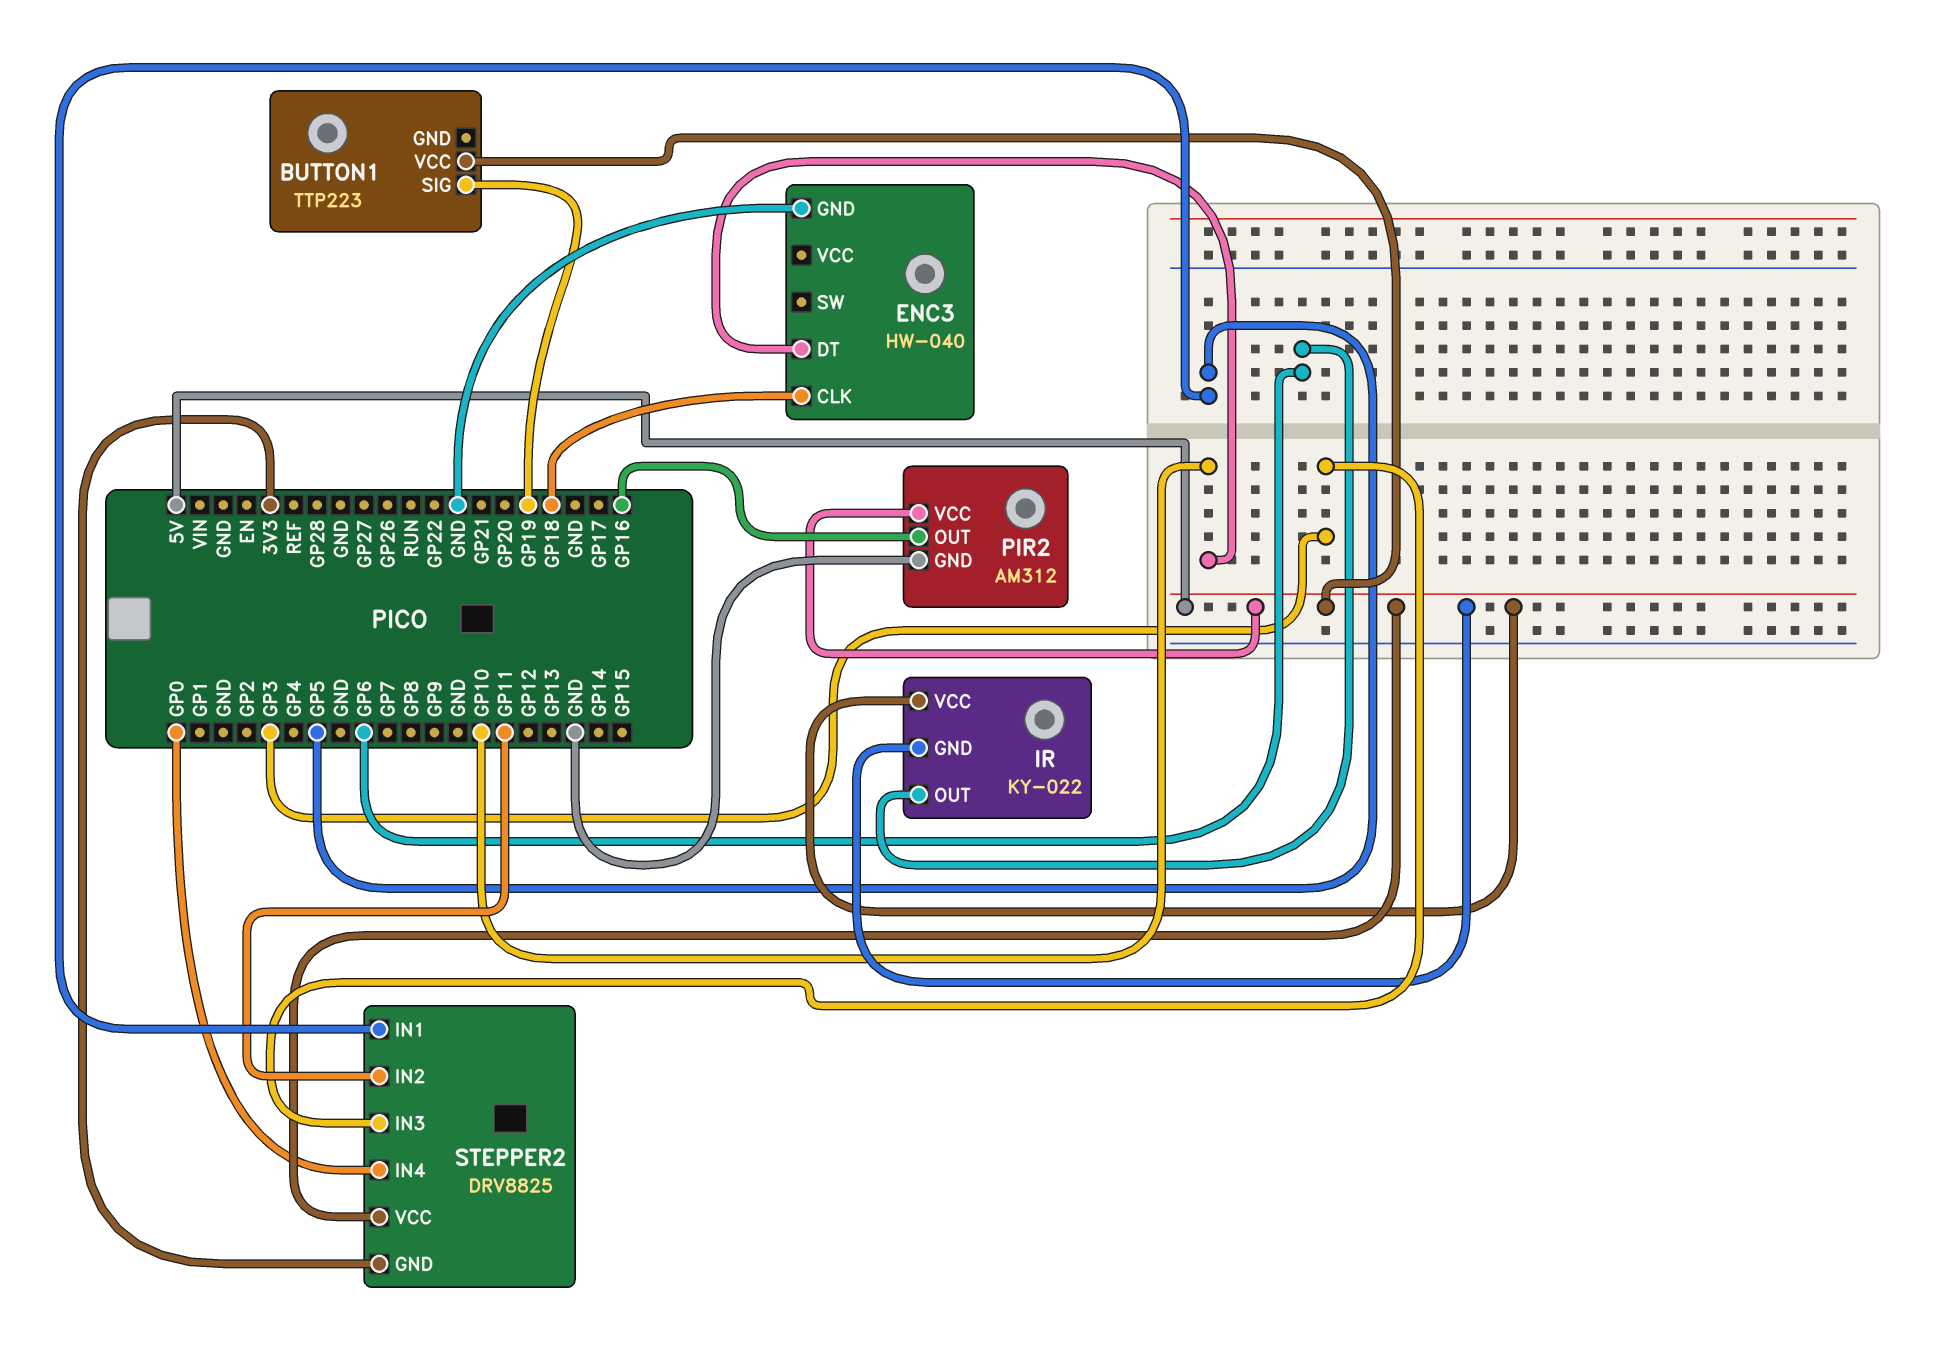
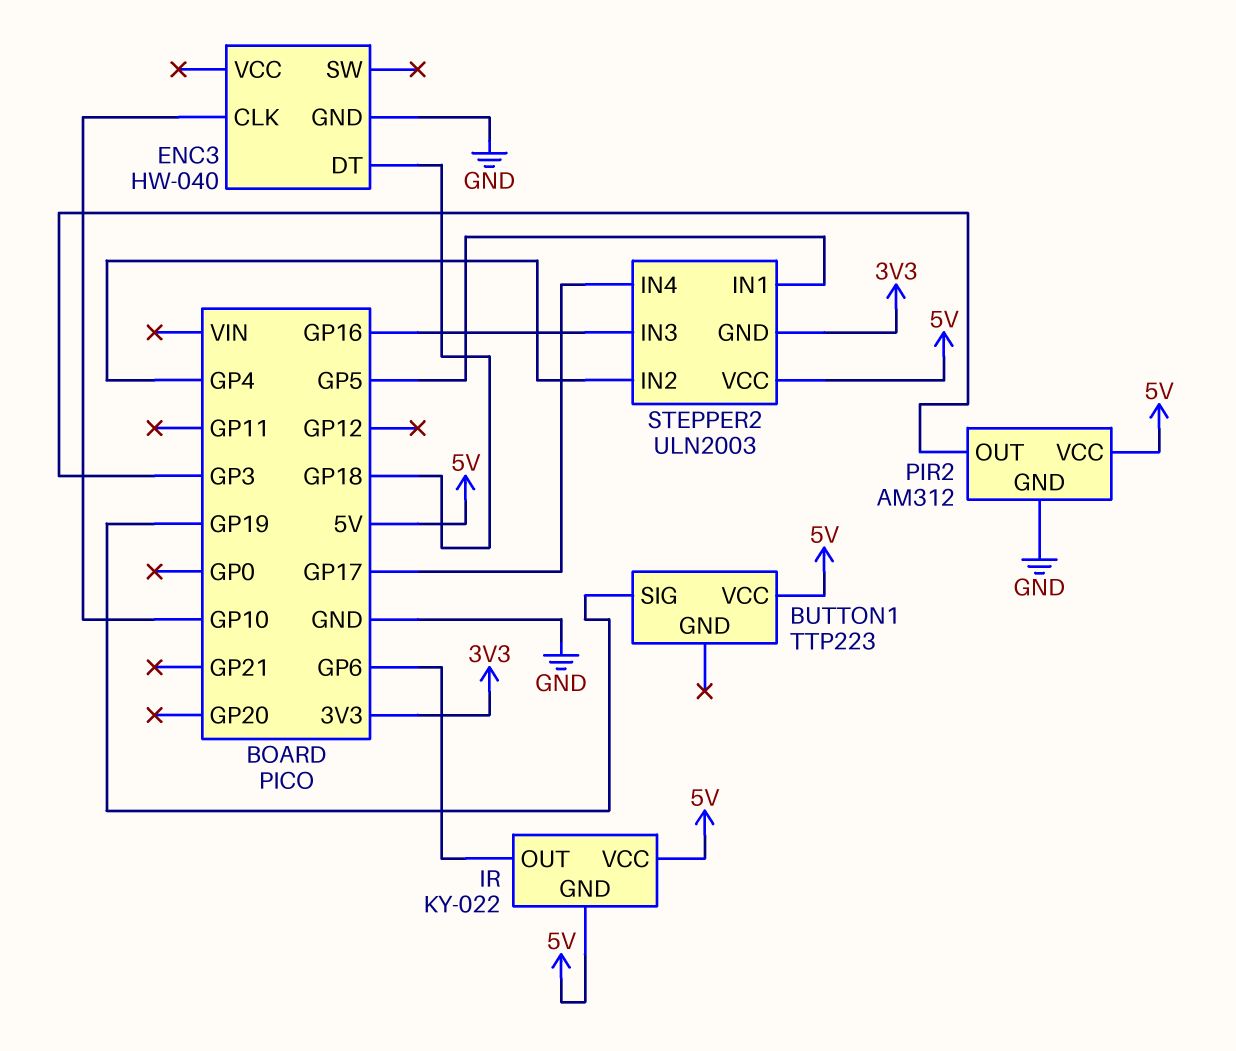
ENC3 pin CLK: GP18 -> GP10
ENC3 pin DT: GP10 -> GP18
PIR2 pin OUT: GP16 -> GP3
STEPPER2: DRV8825 -> ULN2003
STEPPER2 pin IN2: GP11 -> GP4
STEPPER2 pin IN3: GP3 -> GP16
STEPPER2 pin IN4: GP0 -> GP17

